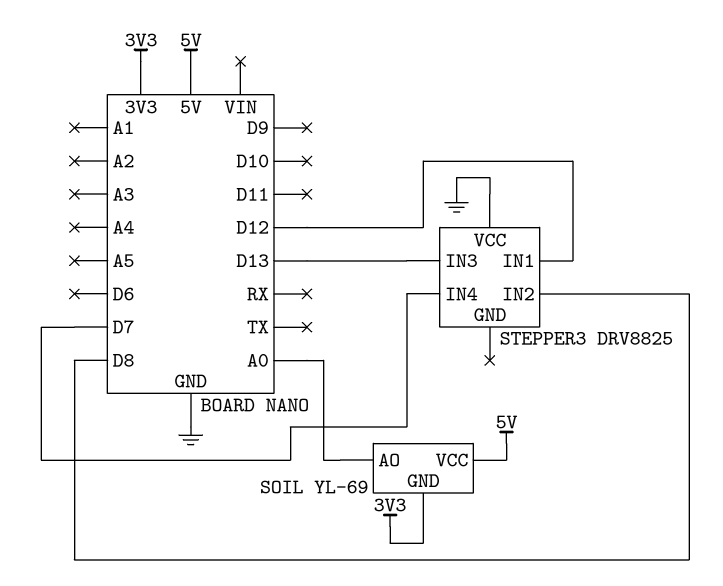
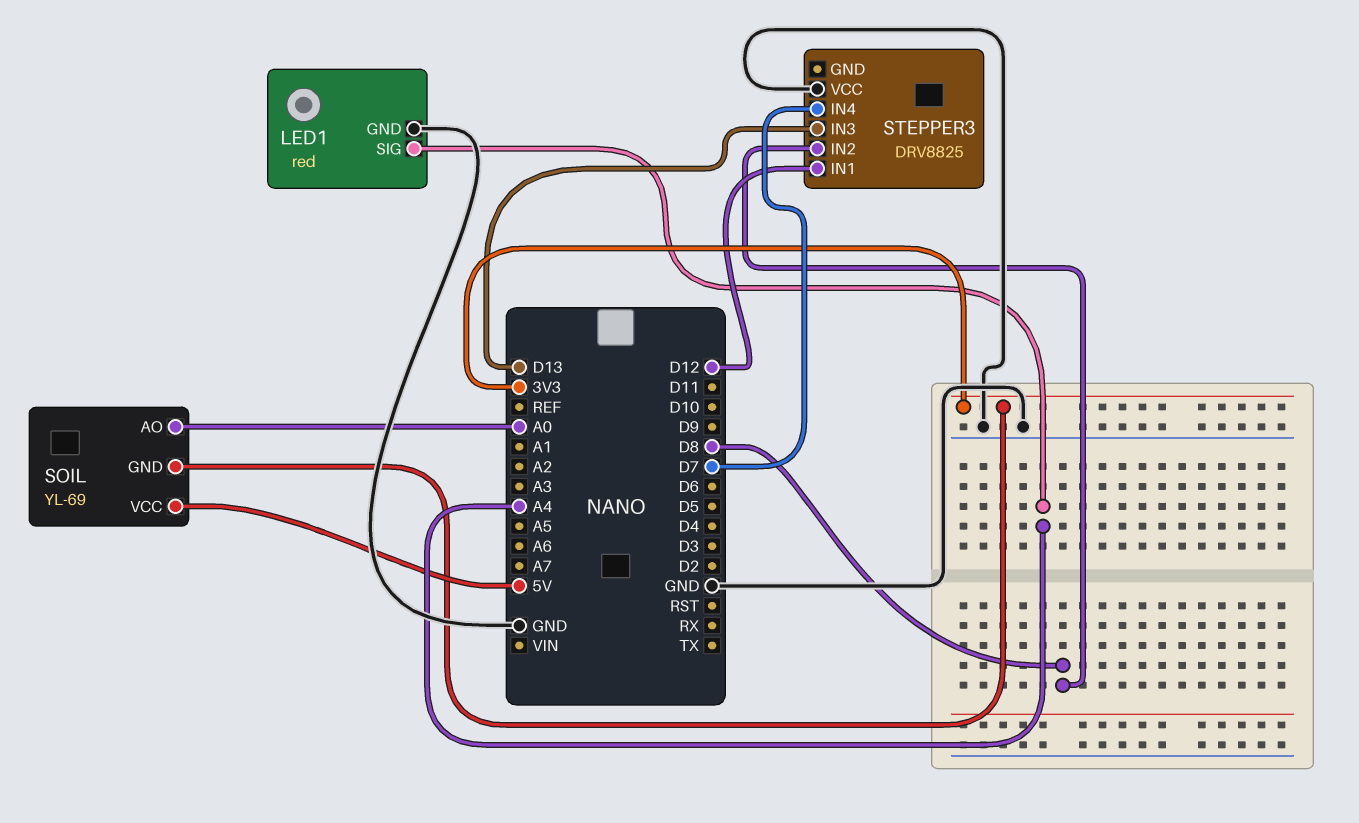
LED1: none -> red
LED1 pin GND: none -> GND
LED1 pin SIG: none -> A4

